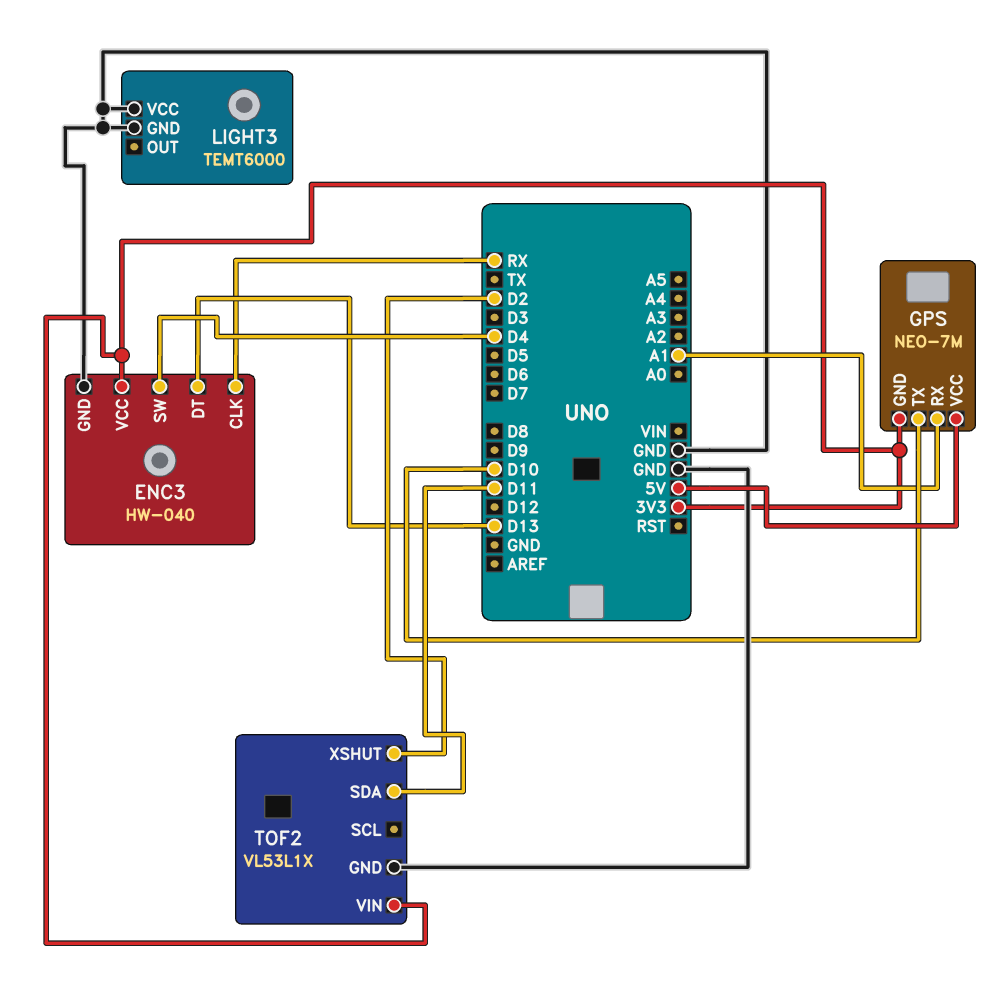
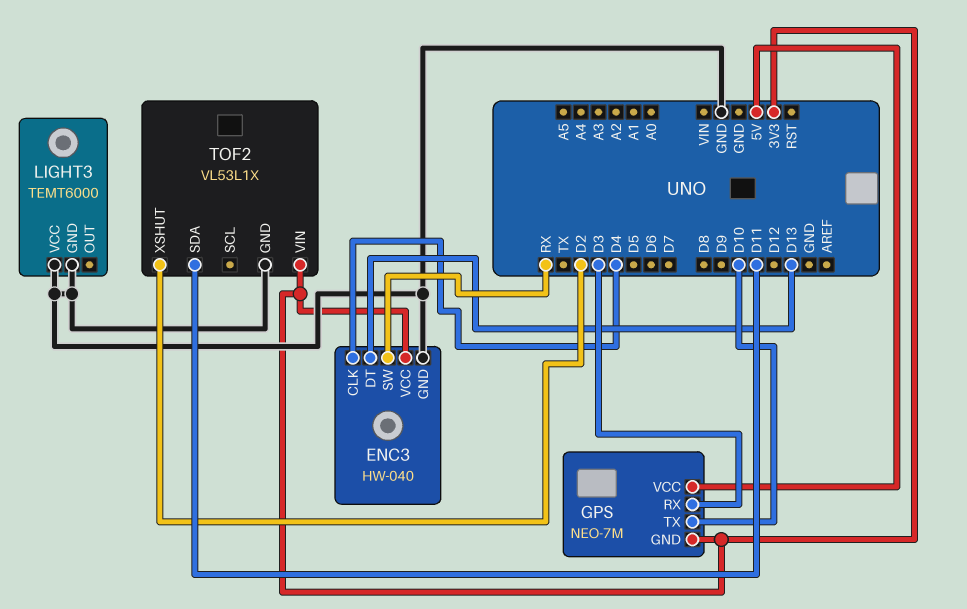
ENC3 pin CLK: RX -> D4
ENC3 pin SW: D4 -> RX
GPS pin RX: A1 -> D3

